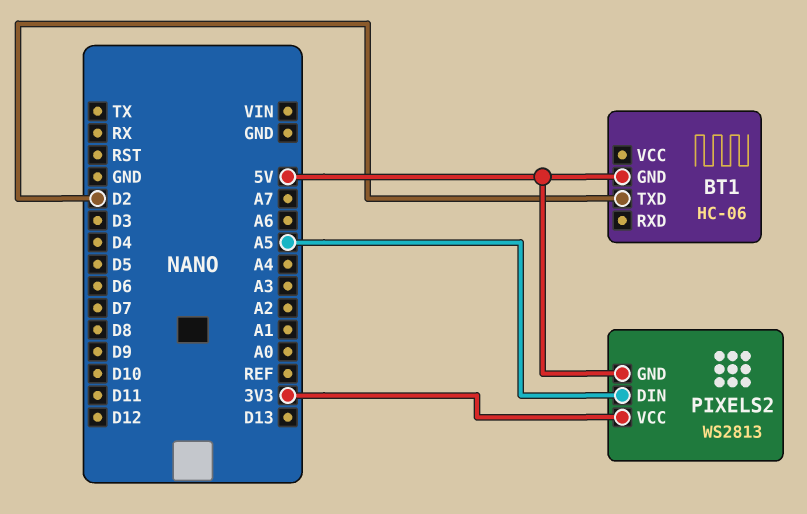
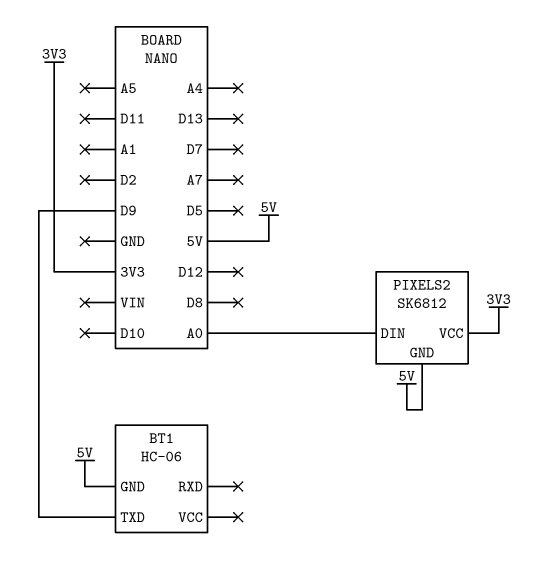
BT1 pin TXD: D2 -> D9
PIXELS2: WS2813 -> SK6812
PIXELS2 pin DIN: A5 -> A0

